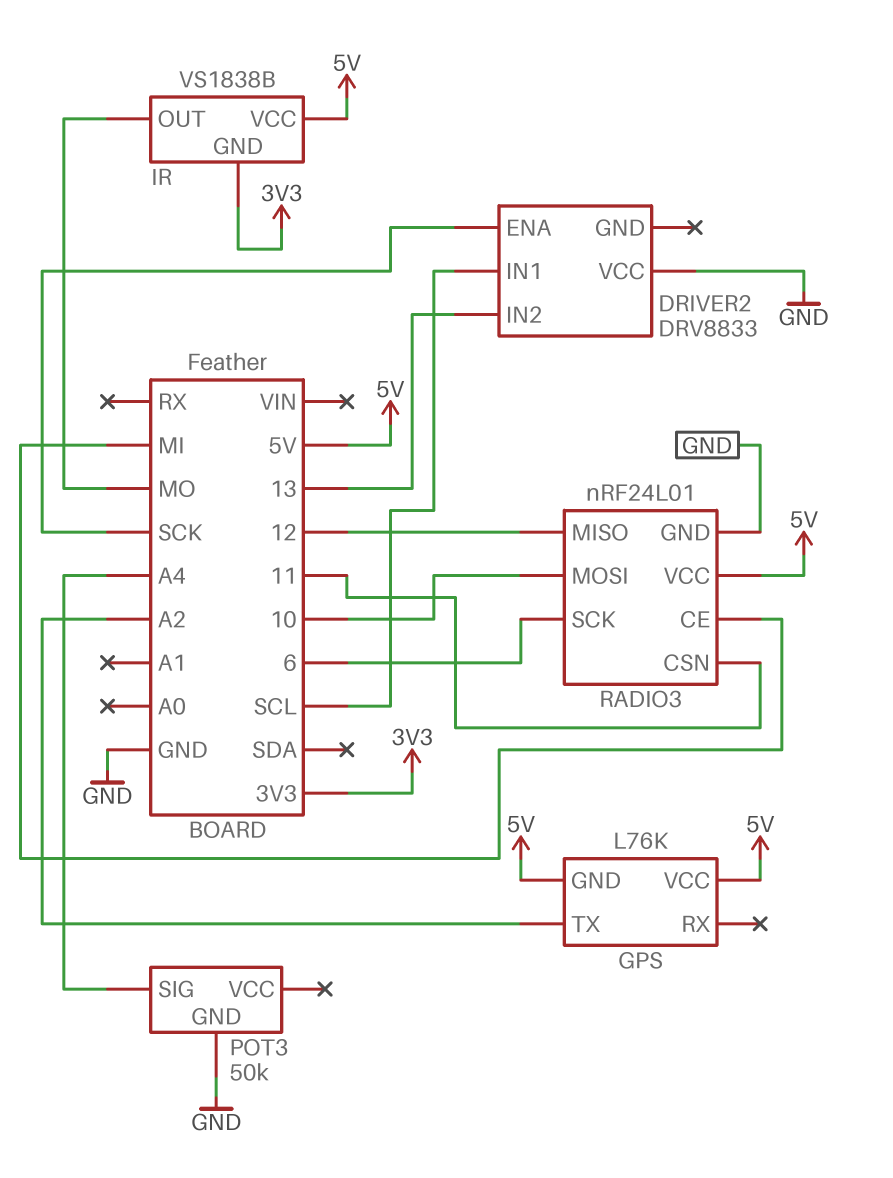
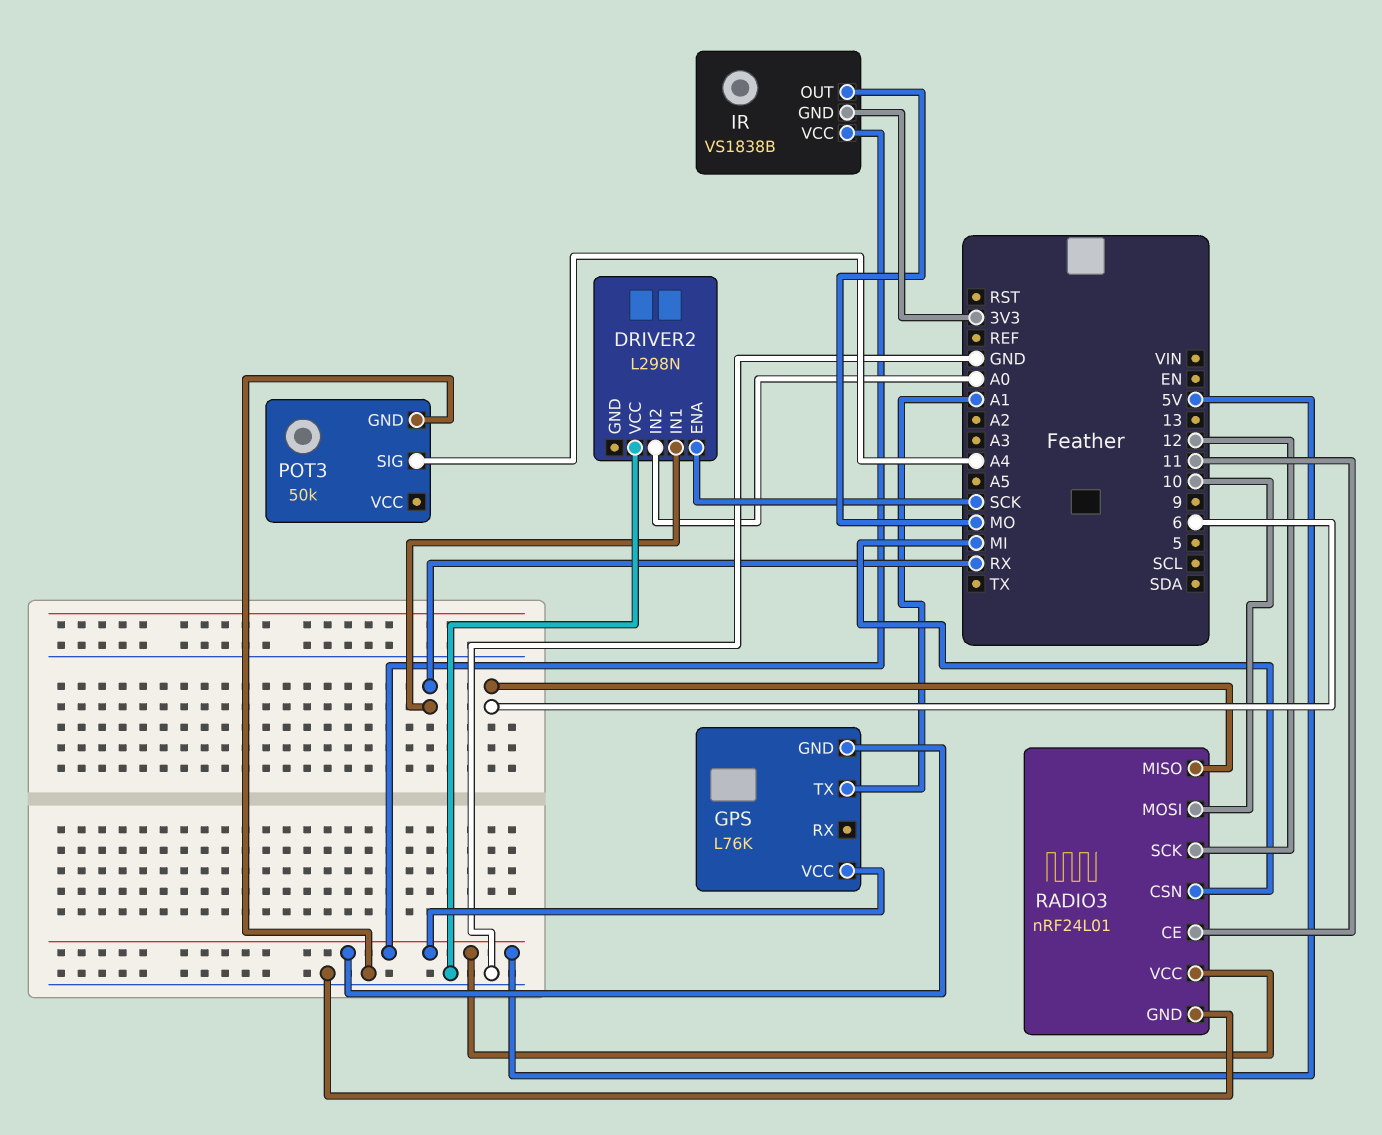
DRIVER2: DRV8833 -> L298N
DRIVER2 pin IN1: SCL -> RX
DRIVER2 pin IN2: 13 -> A0
GPS pin TX: A2 -> A1
RADIO3 pin CE: MI -> 11
RADIO3 pin CSN: 11 -> MI
RADIO3 pin MISO: 12 -> 6
RADIO3 pin SCK: 6 -> 12

